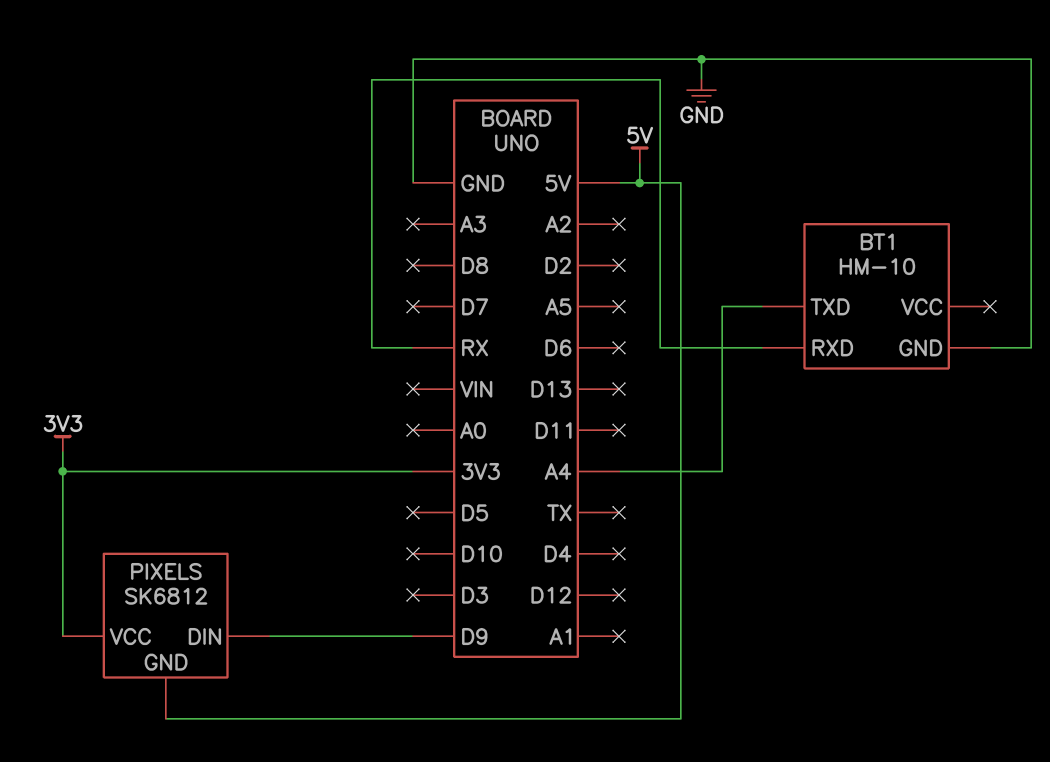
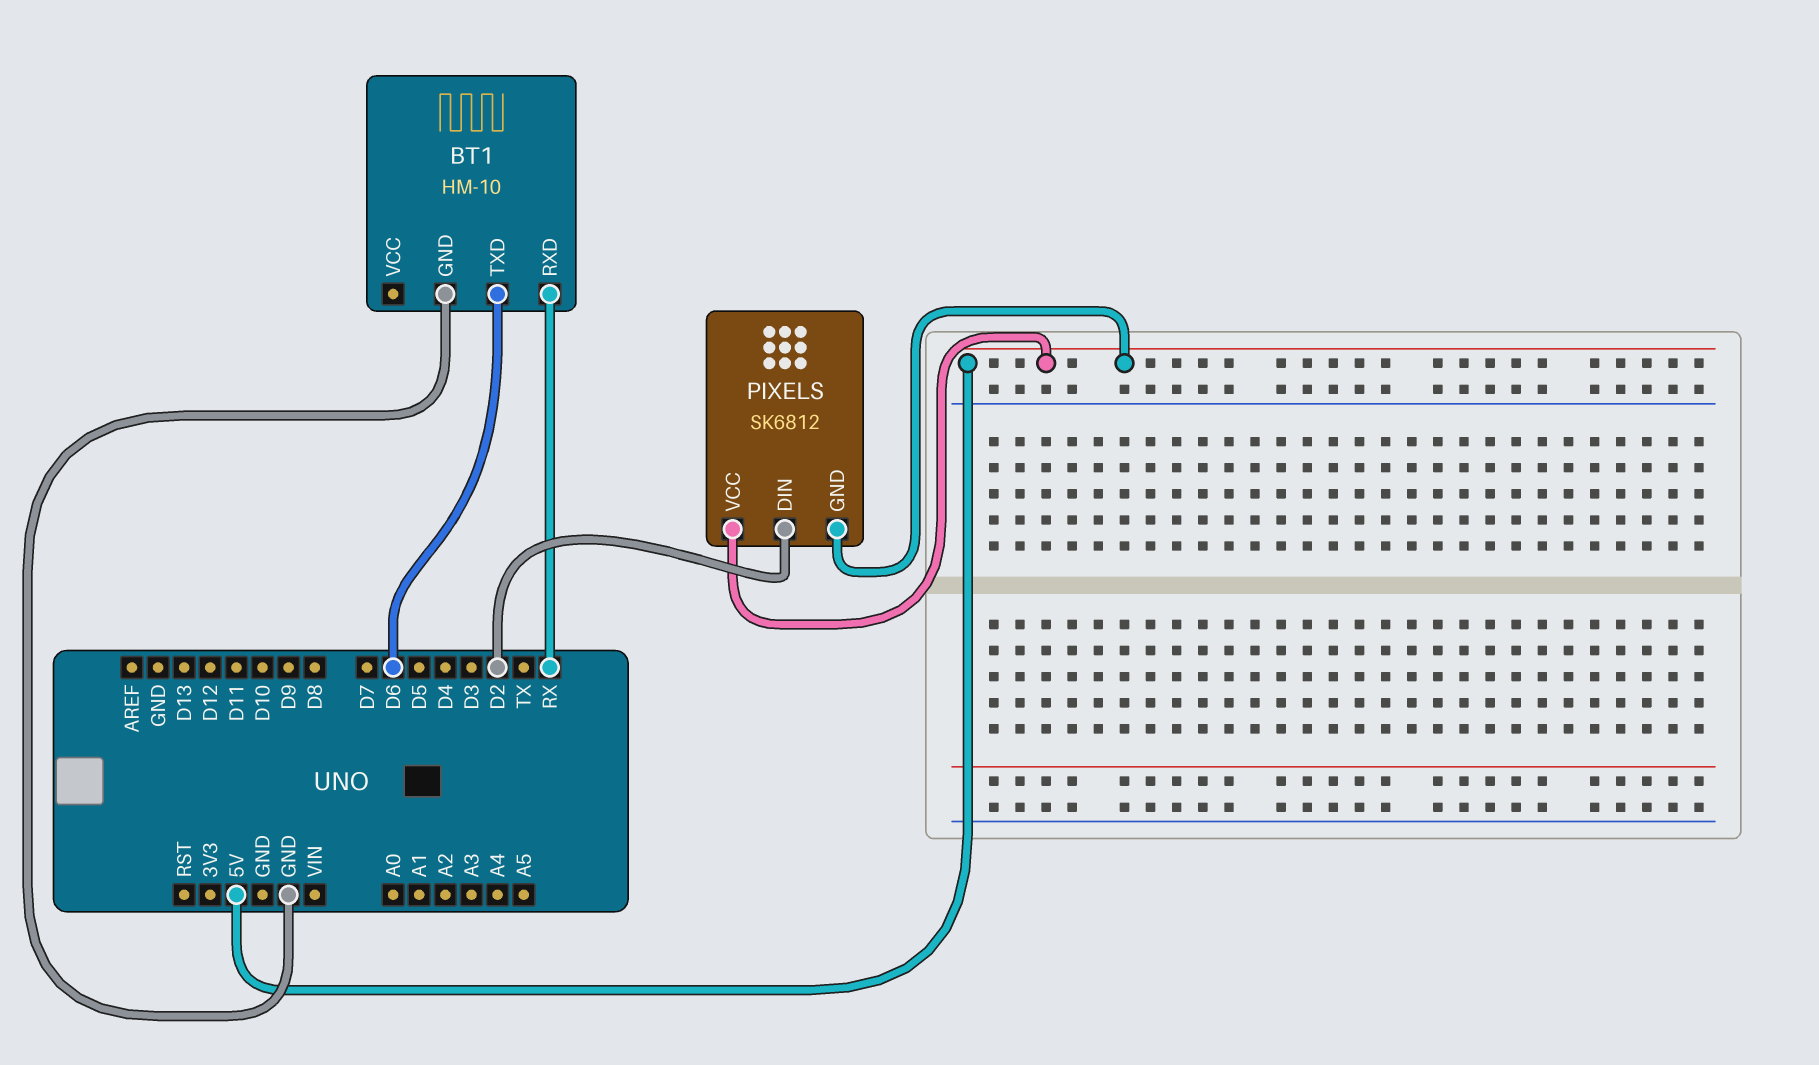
BT1 pin TXD: A4 -> D6
PIXELS pin DIN: D9 -> D2
PIXELS pin VCC: 3V3 -> 5V

